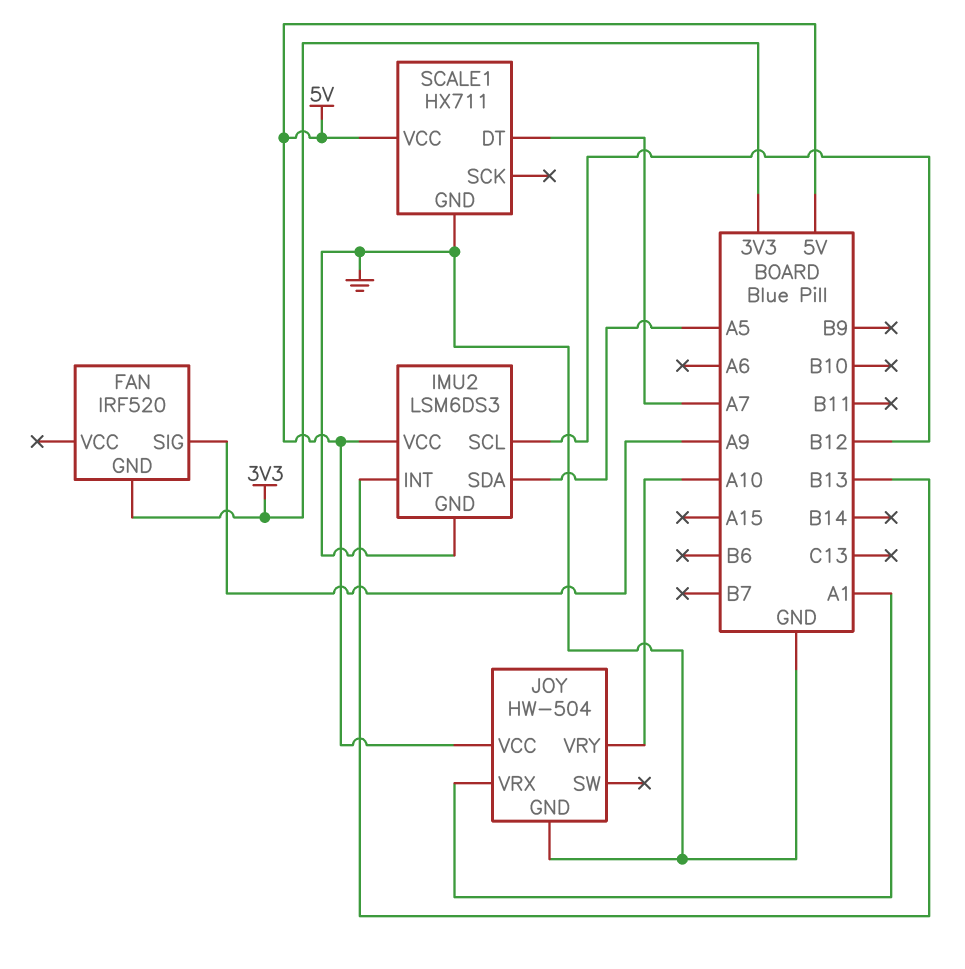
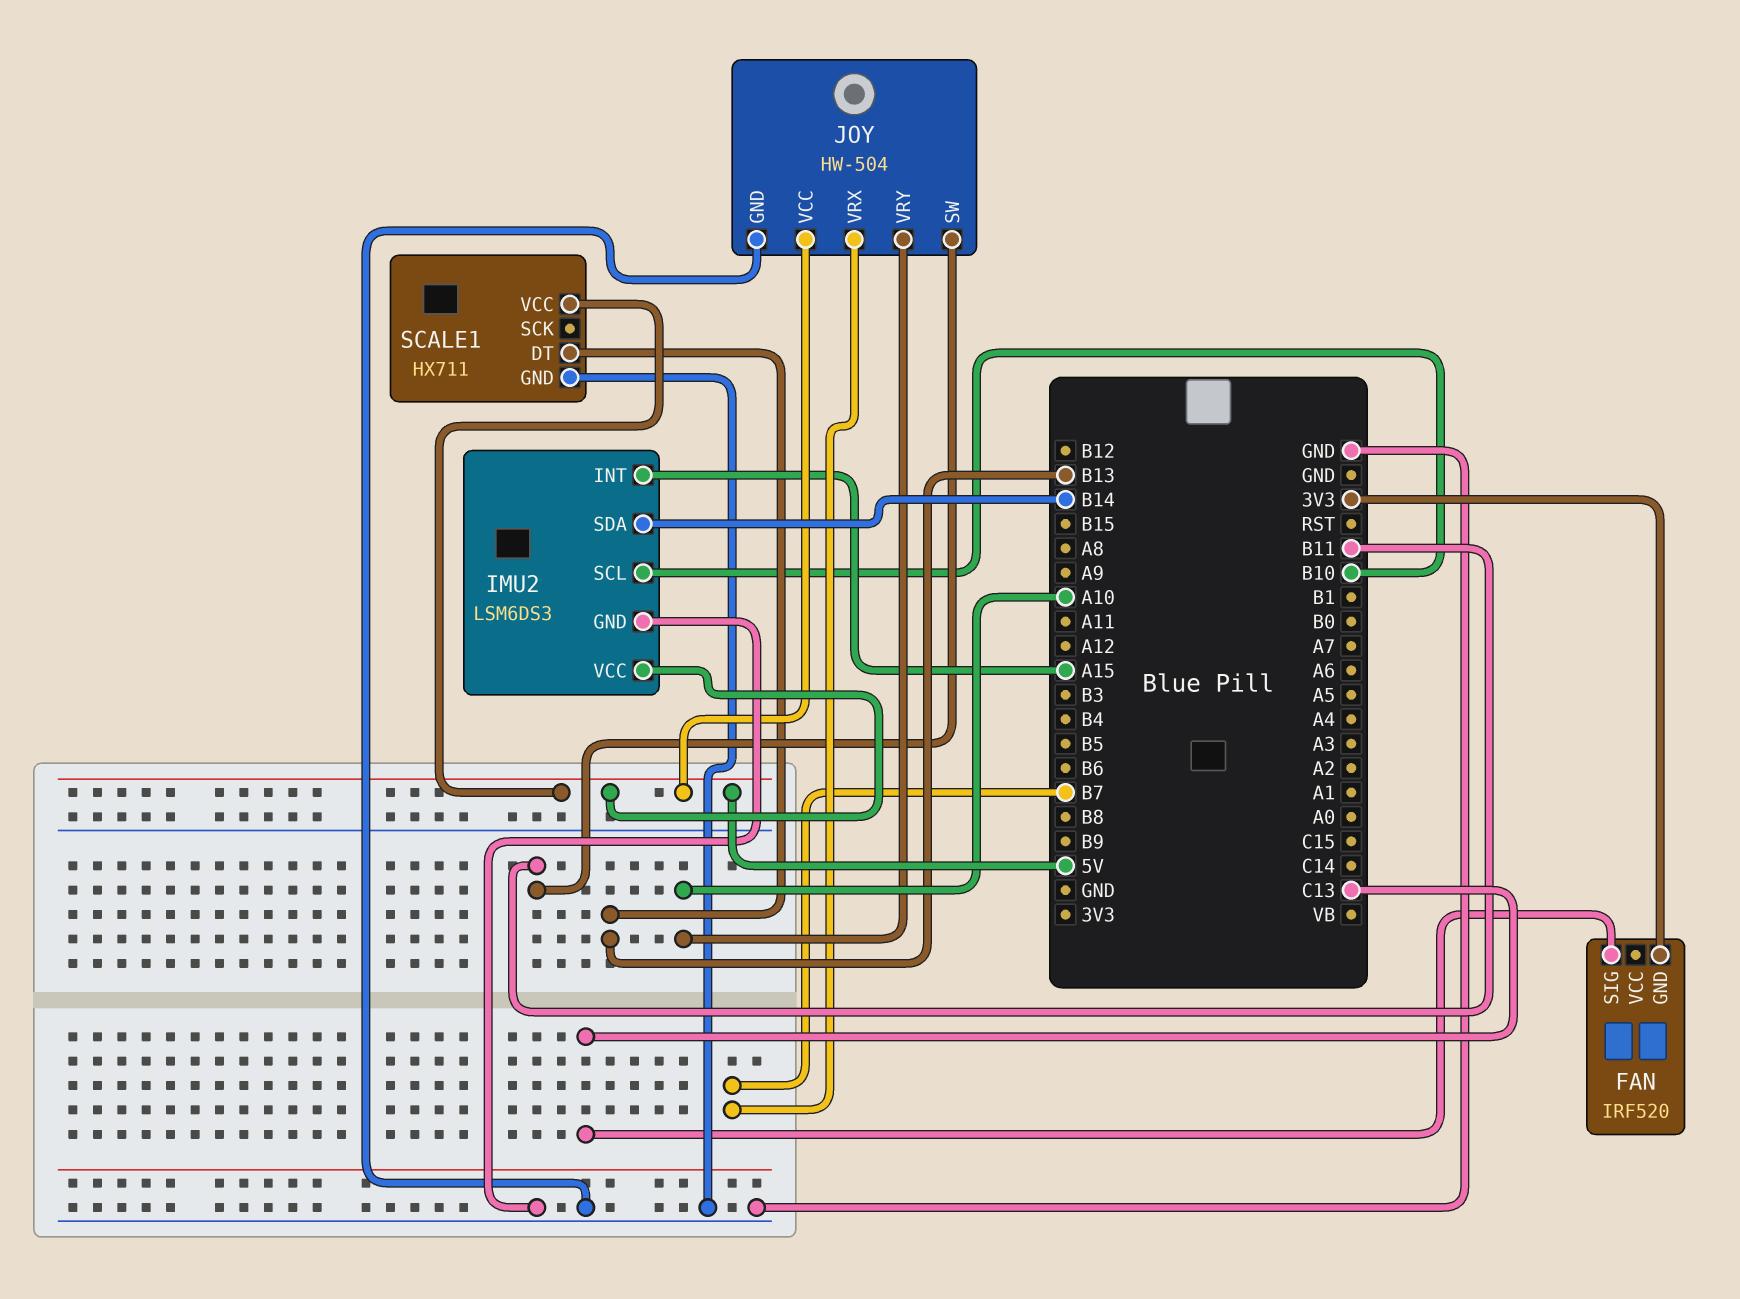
FAN pin SIG: A9 -> C13
IMU2 pin INT: B13 -> A15
IMU2 pin SCL: B12 -> B10
IMU2 pin SDA: A5 -> B14
JOY pin SW: none -> B11
JOY pin VRX: A1 -> B7
SCALE1 pin DT: A7 -> B13

